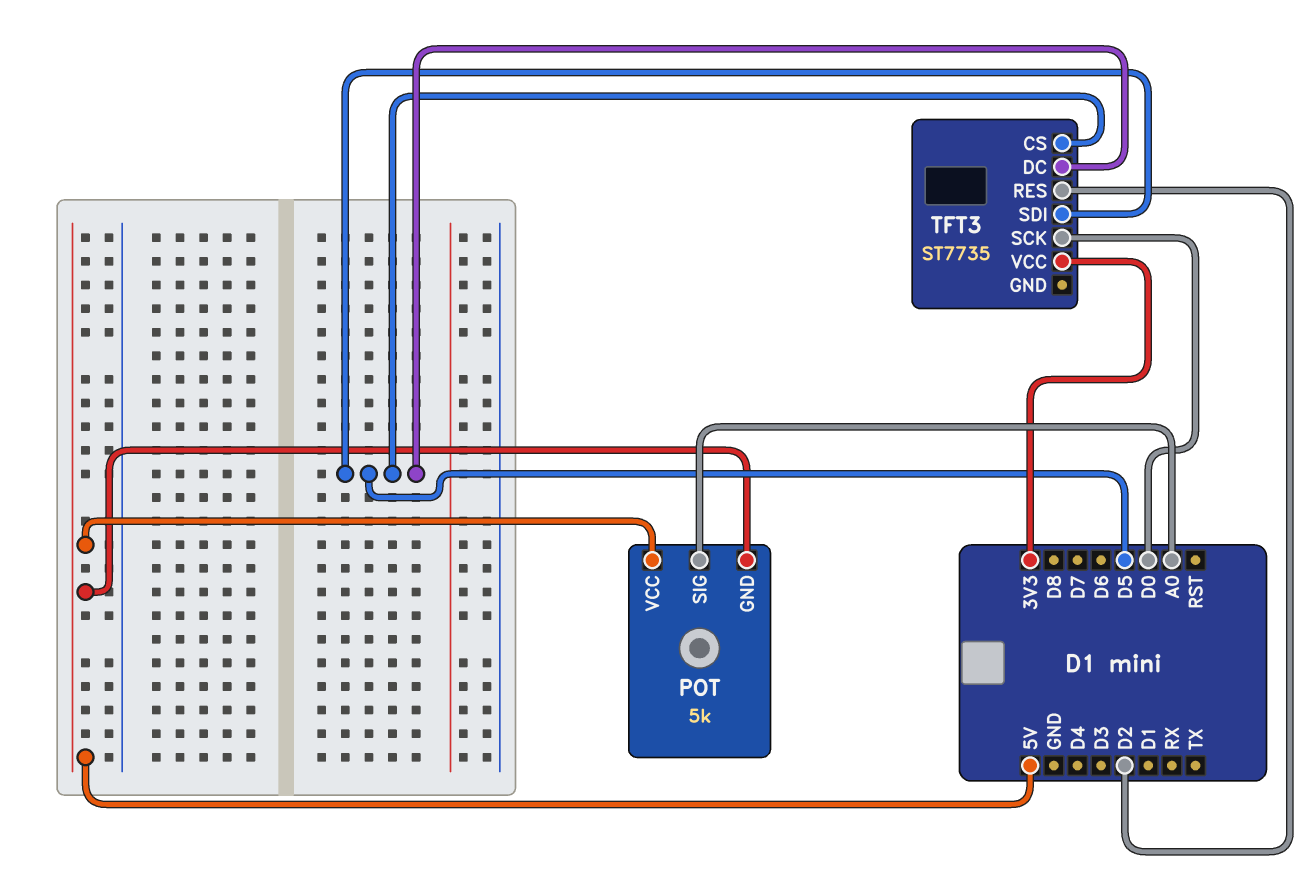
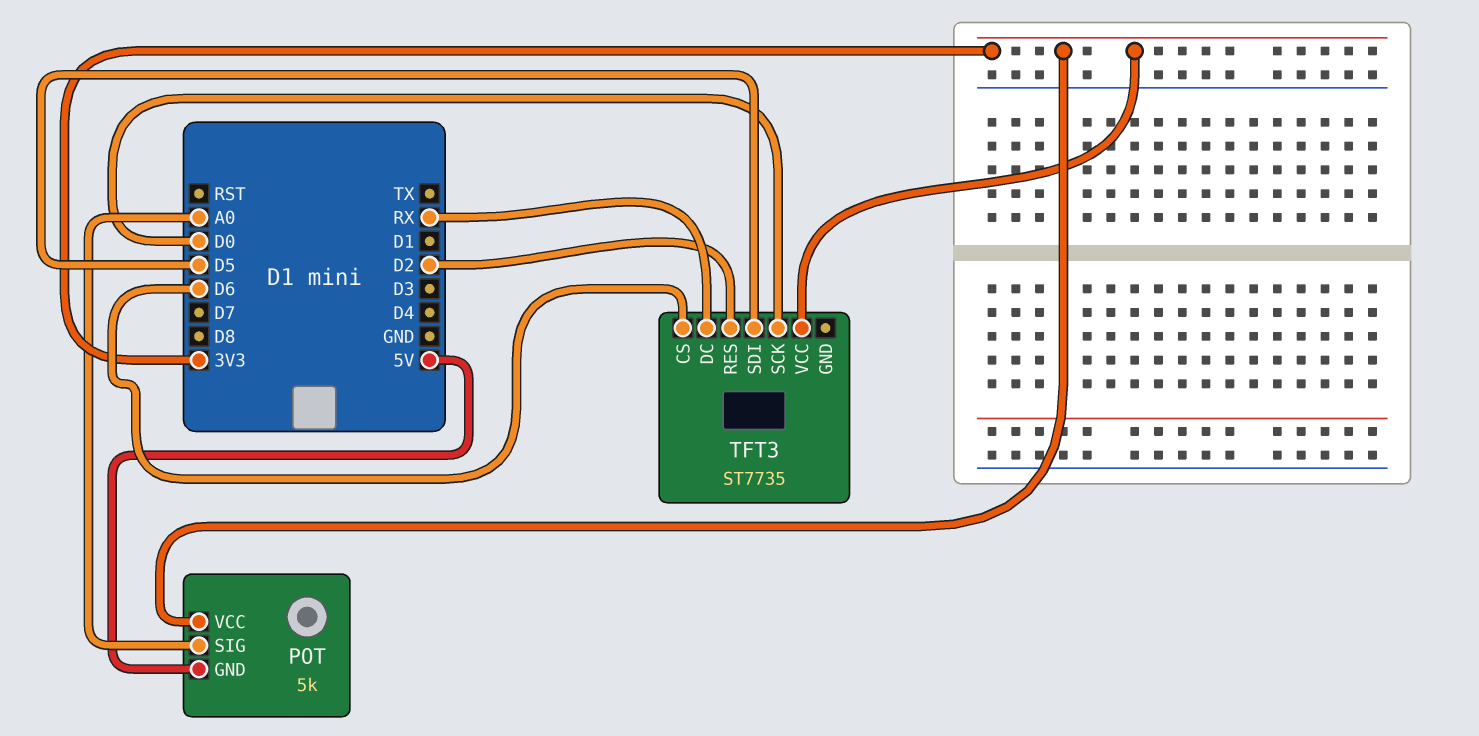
POT pin VCC: 5V -> 3V3
TFT3 pin CS: D5 -> D6
TFT3 pin DC: D5 -> RX

